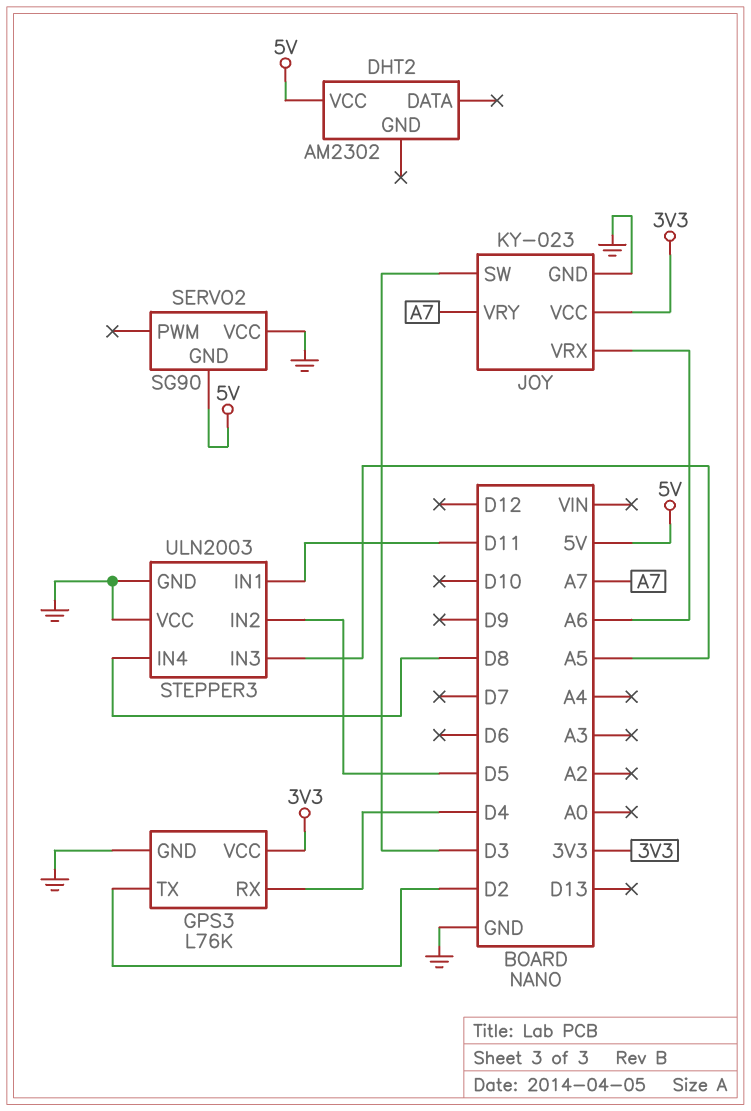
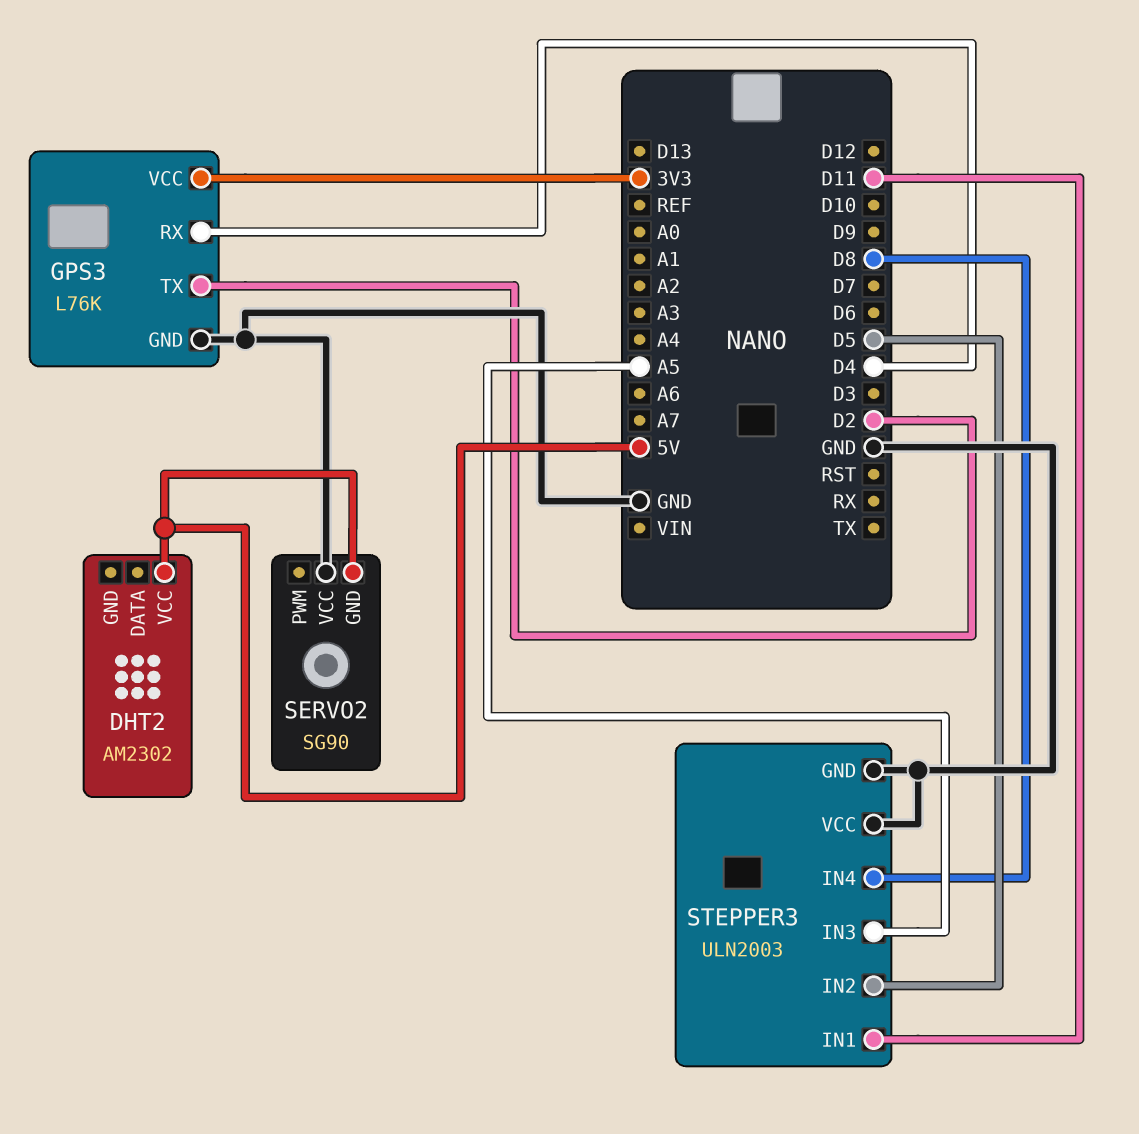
JOY: KY-023 -> none
JOY pin GND: GND -> none
JOY pin SW: D3 -> none
JOY pin VCC: 3V3 -> none
JOY pin VRX: A6 -> none
JOY pin VRY: A7 -> none

